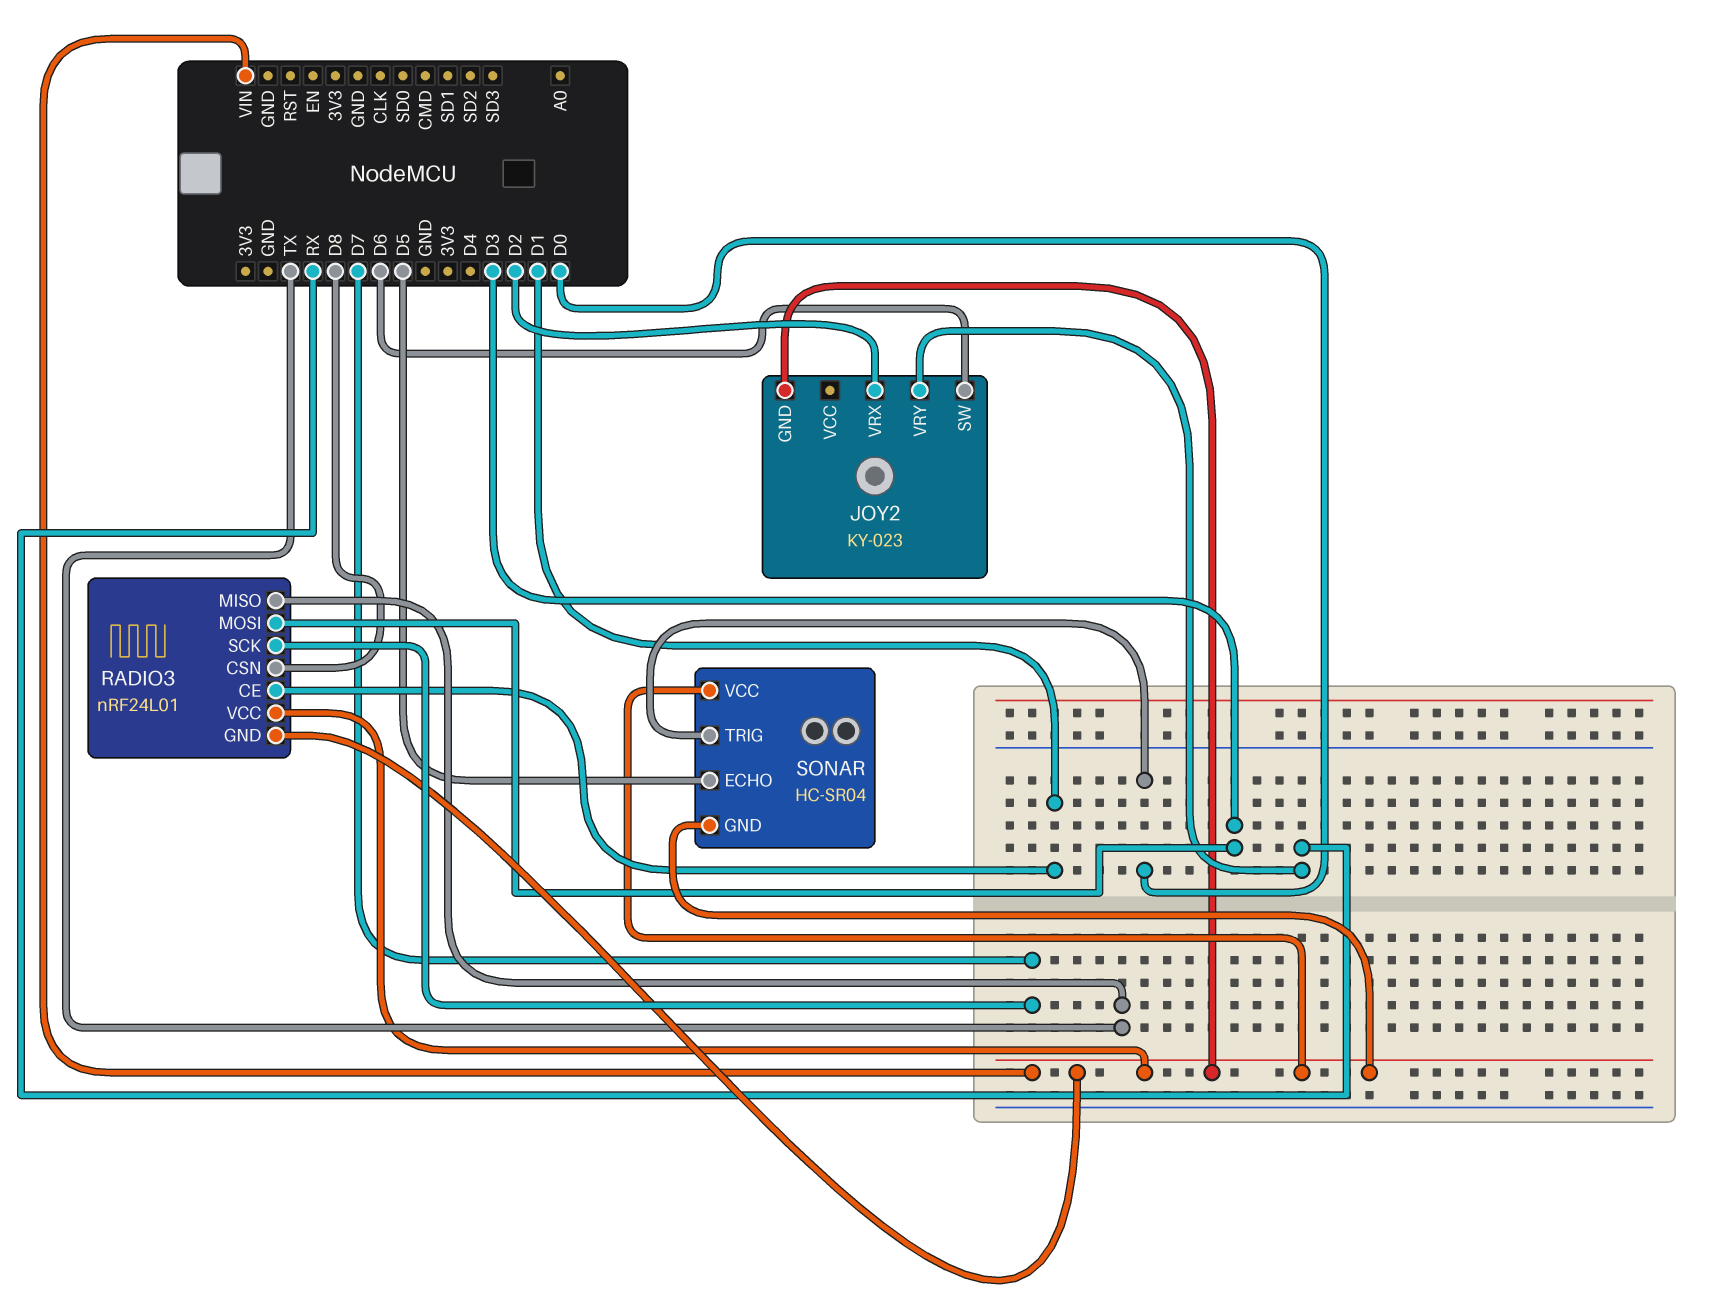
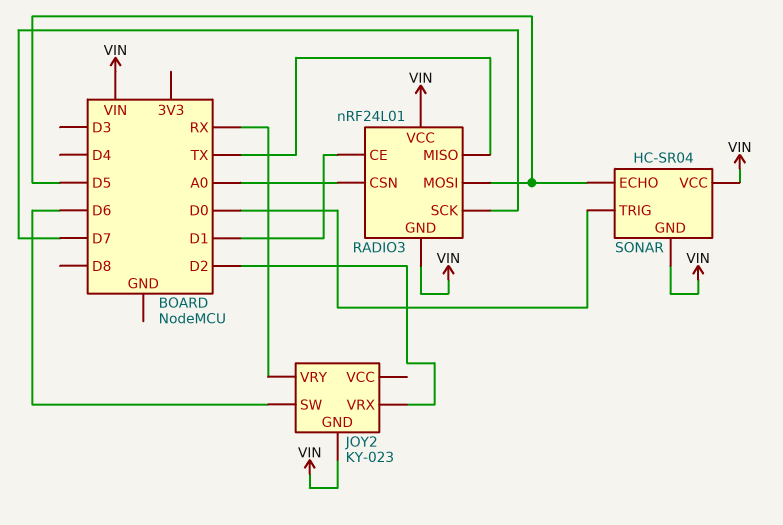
RADIO3 pin CSN: D8 -> A0
RADIO3 pin MOSI: D3 -> D5

